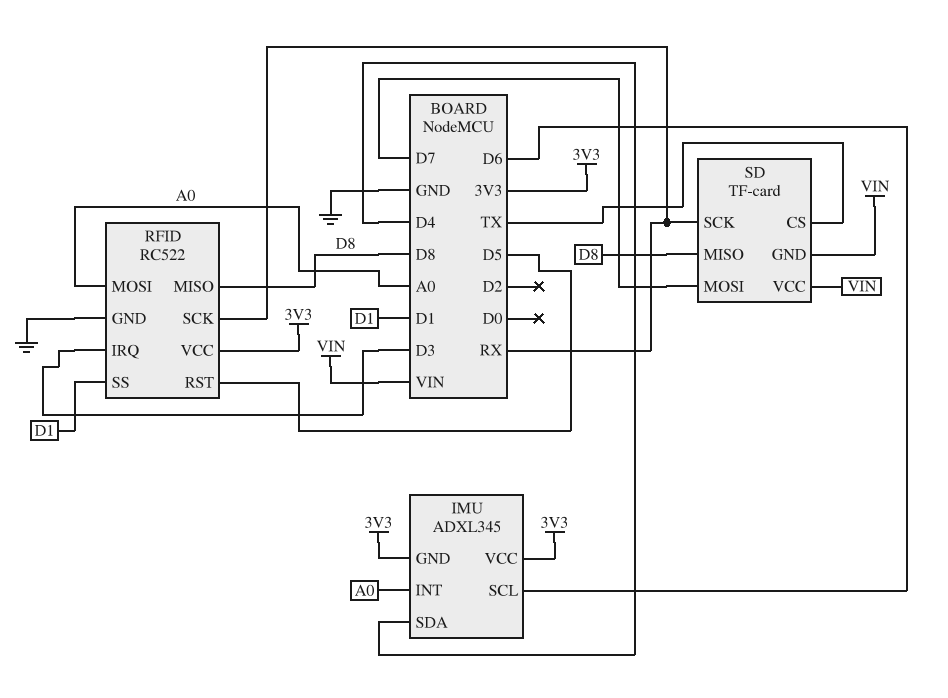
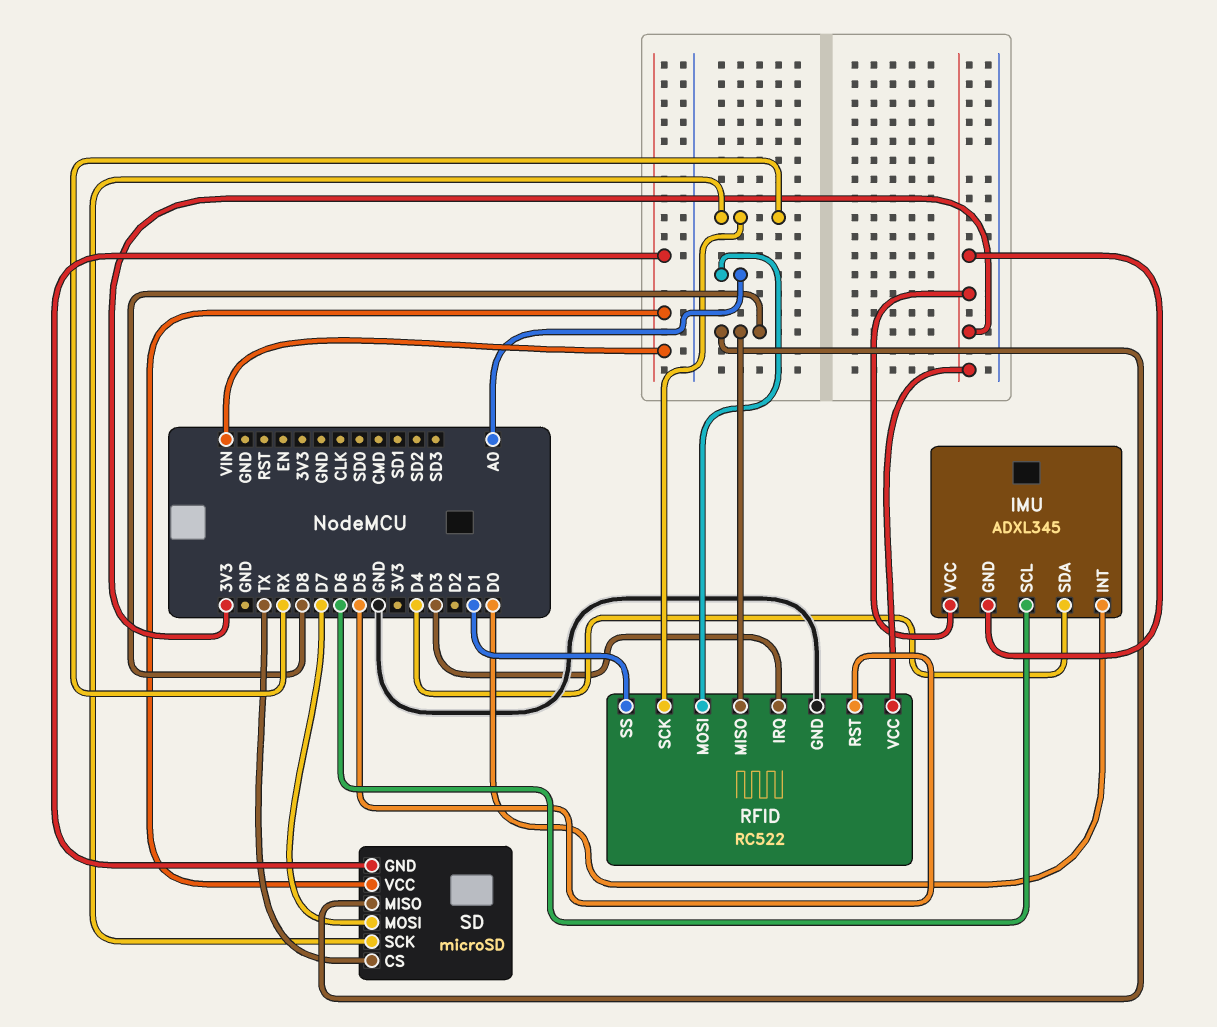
IMU pin INT: A0 -> D0
SD: TF-card -> microSD

